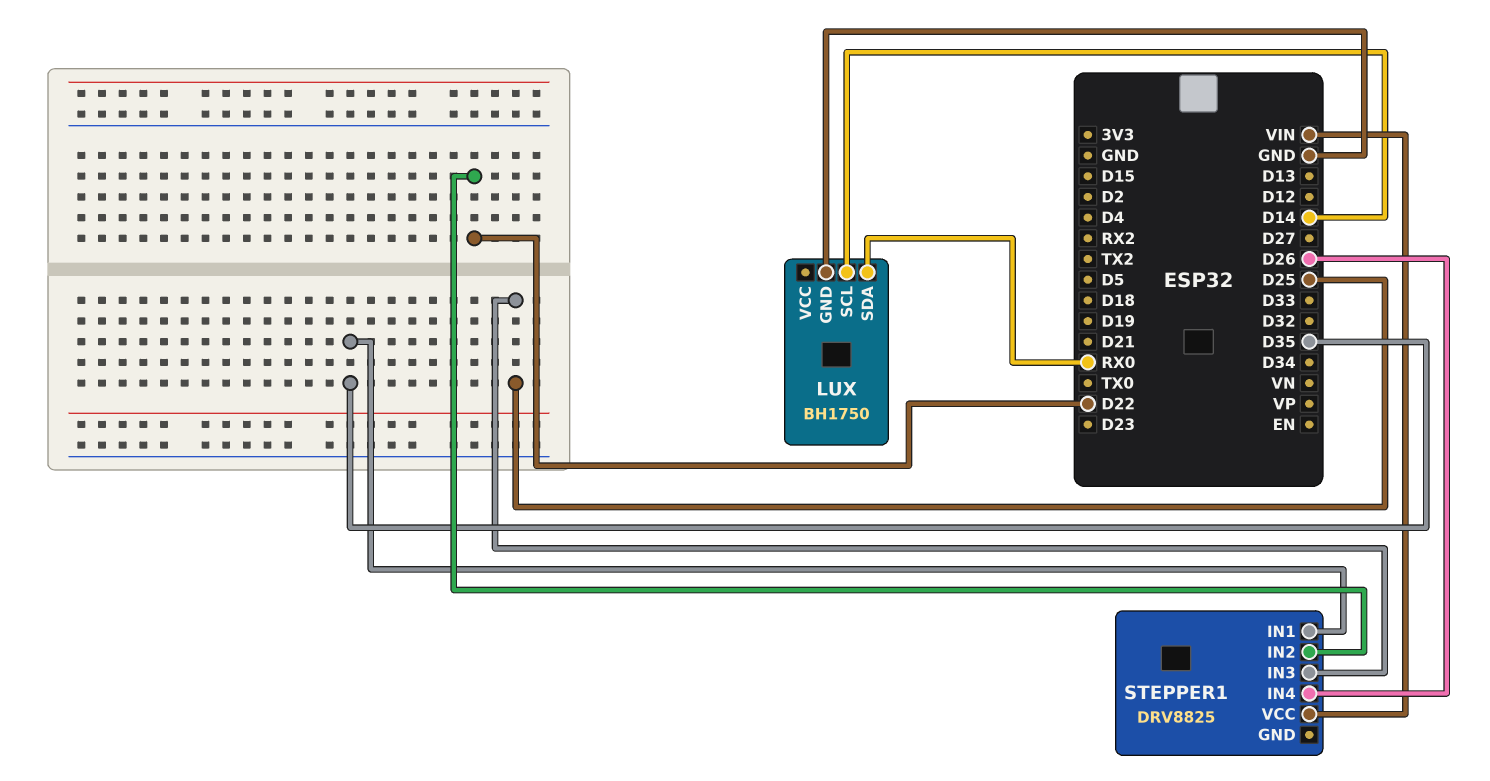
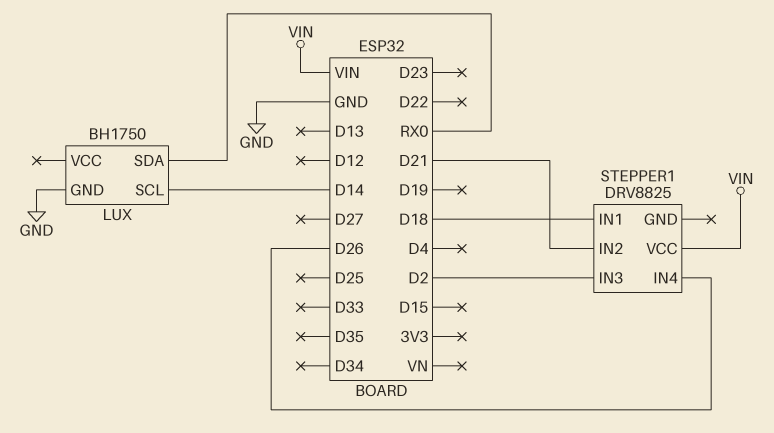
STEPPER1 pin IN1: D35 -> D18
STEPPER1 pin IN2: D22 -> D21
STEPPER1 pin IN3: D25 -> D2

